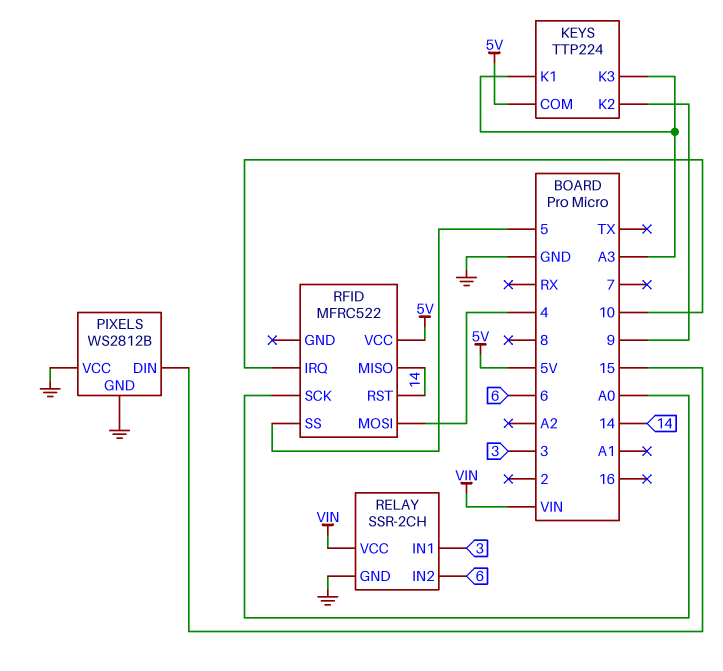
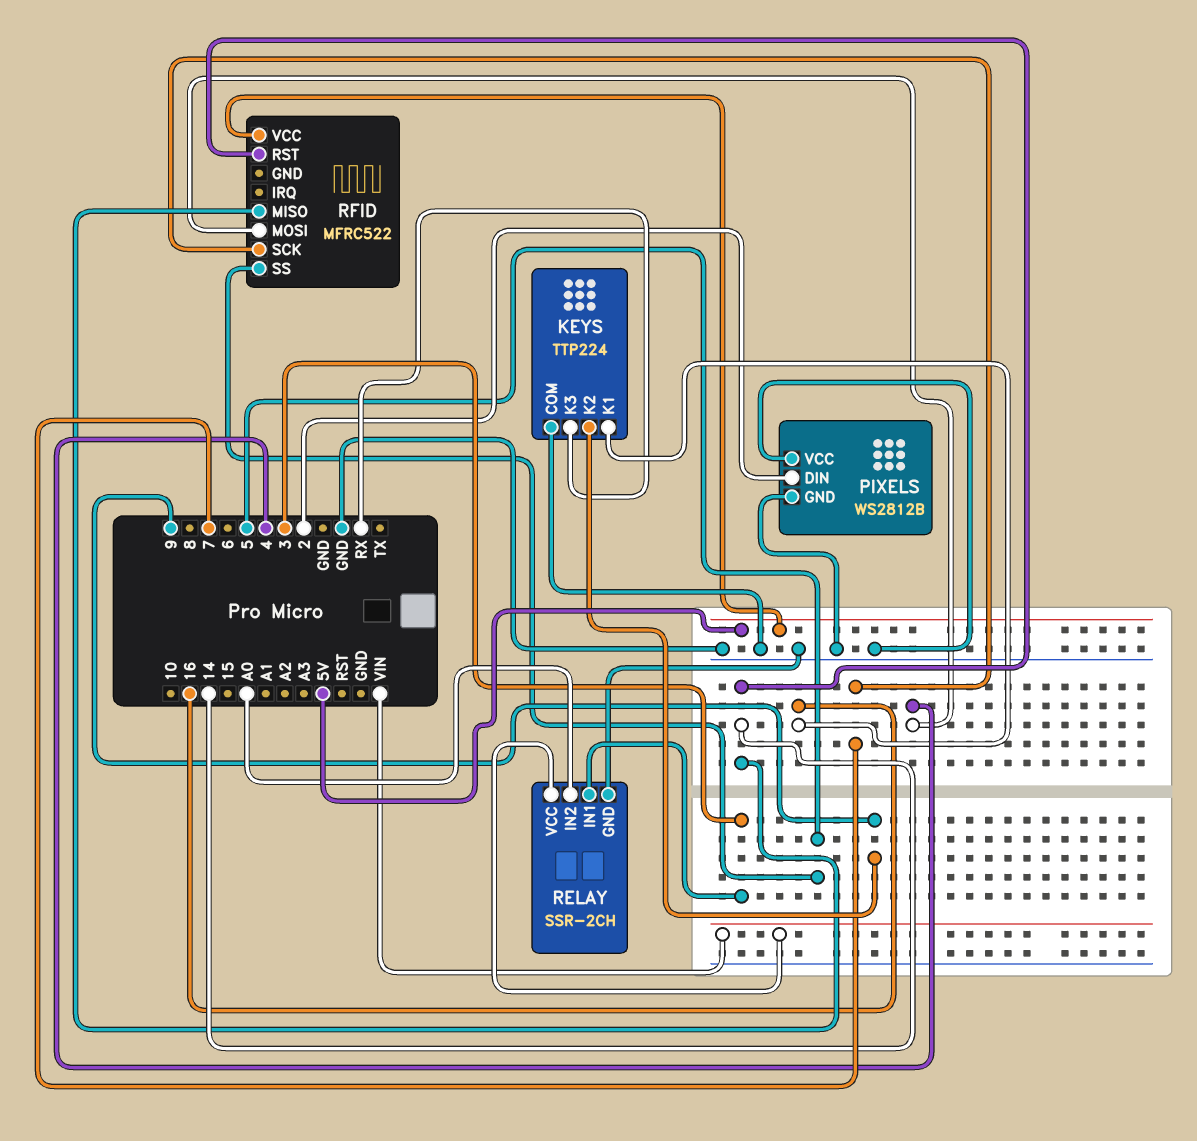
KEYS pin COM: 5V -> GND
KEYS pin K1: A3 -> 16
KEYS pin K3: A3 -> RX
PIXELS pin DIN: 15 -> 2
RELAY pin IN2: 6 -> A0
RFID pin IRQ: 10 -> none
RFID pin SCK: A0 -> 7

